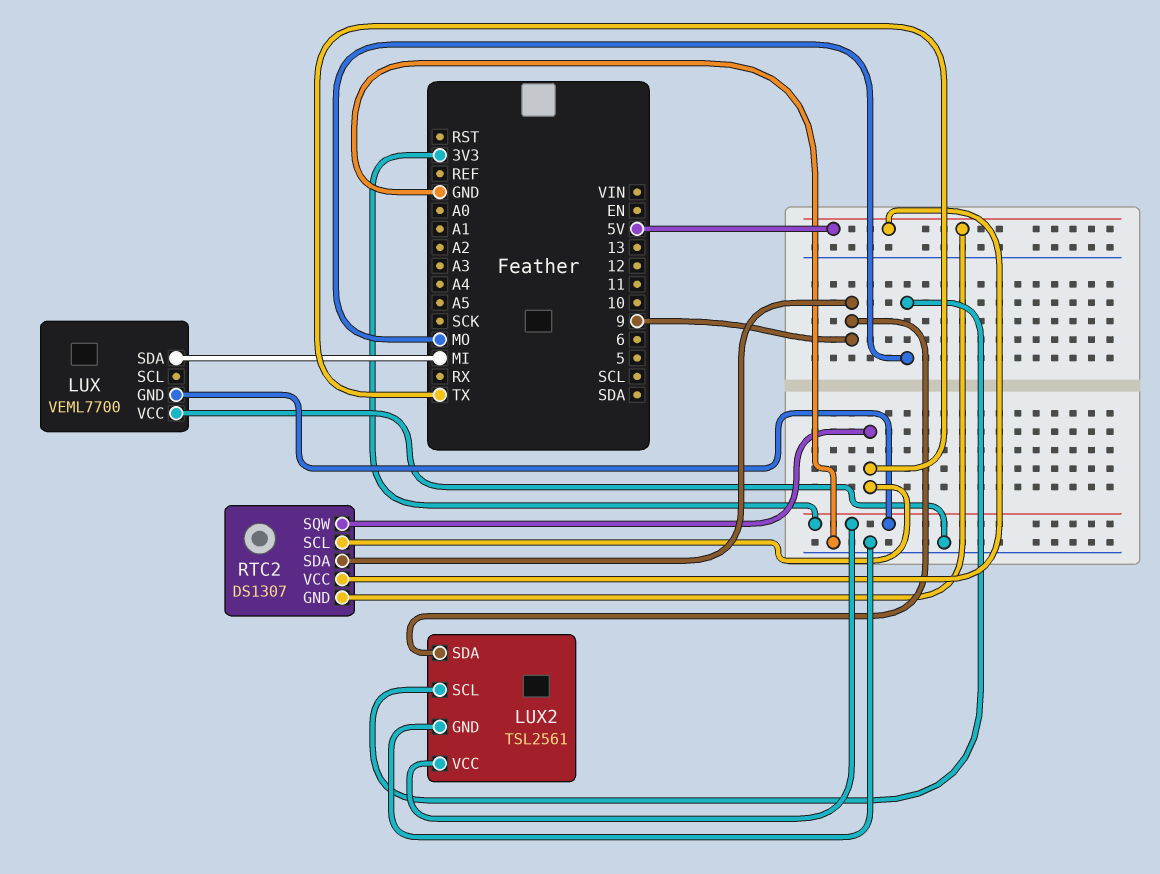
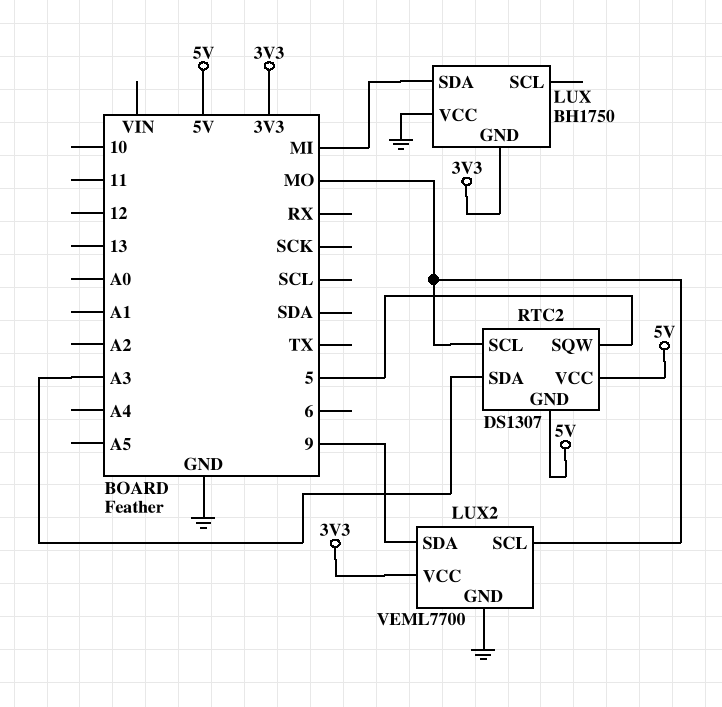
LUX: VEML7700 -> BH1750
LUX2: TSL2561 -> VEML7700
RTC2 pin SCL: TX -> MO
RTC2 pin SDA: 9 -> A3
RTC2 pin SQW: TX -> 5

